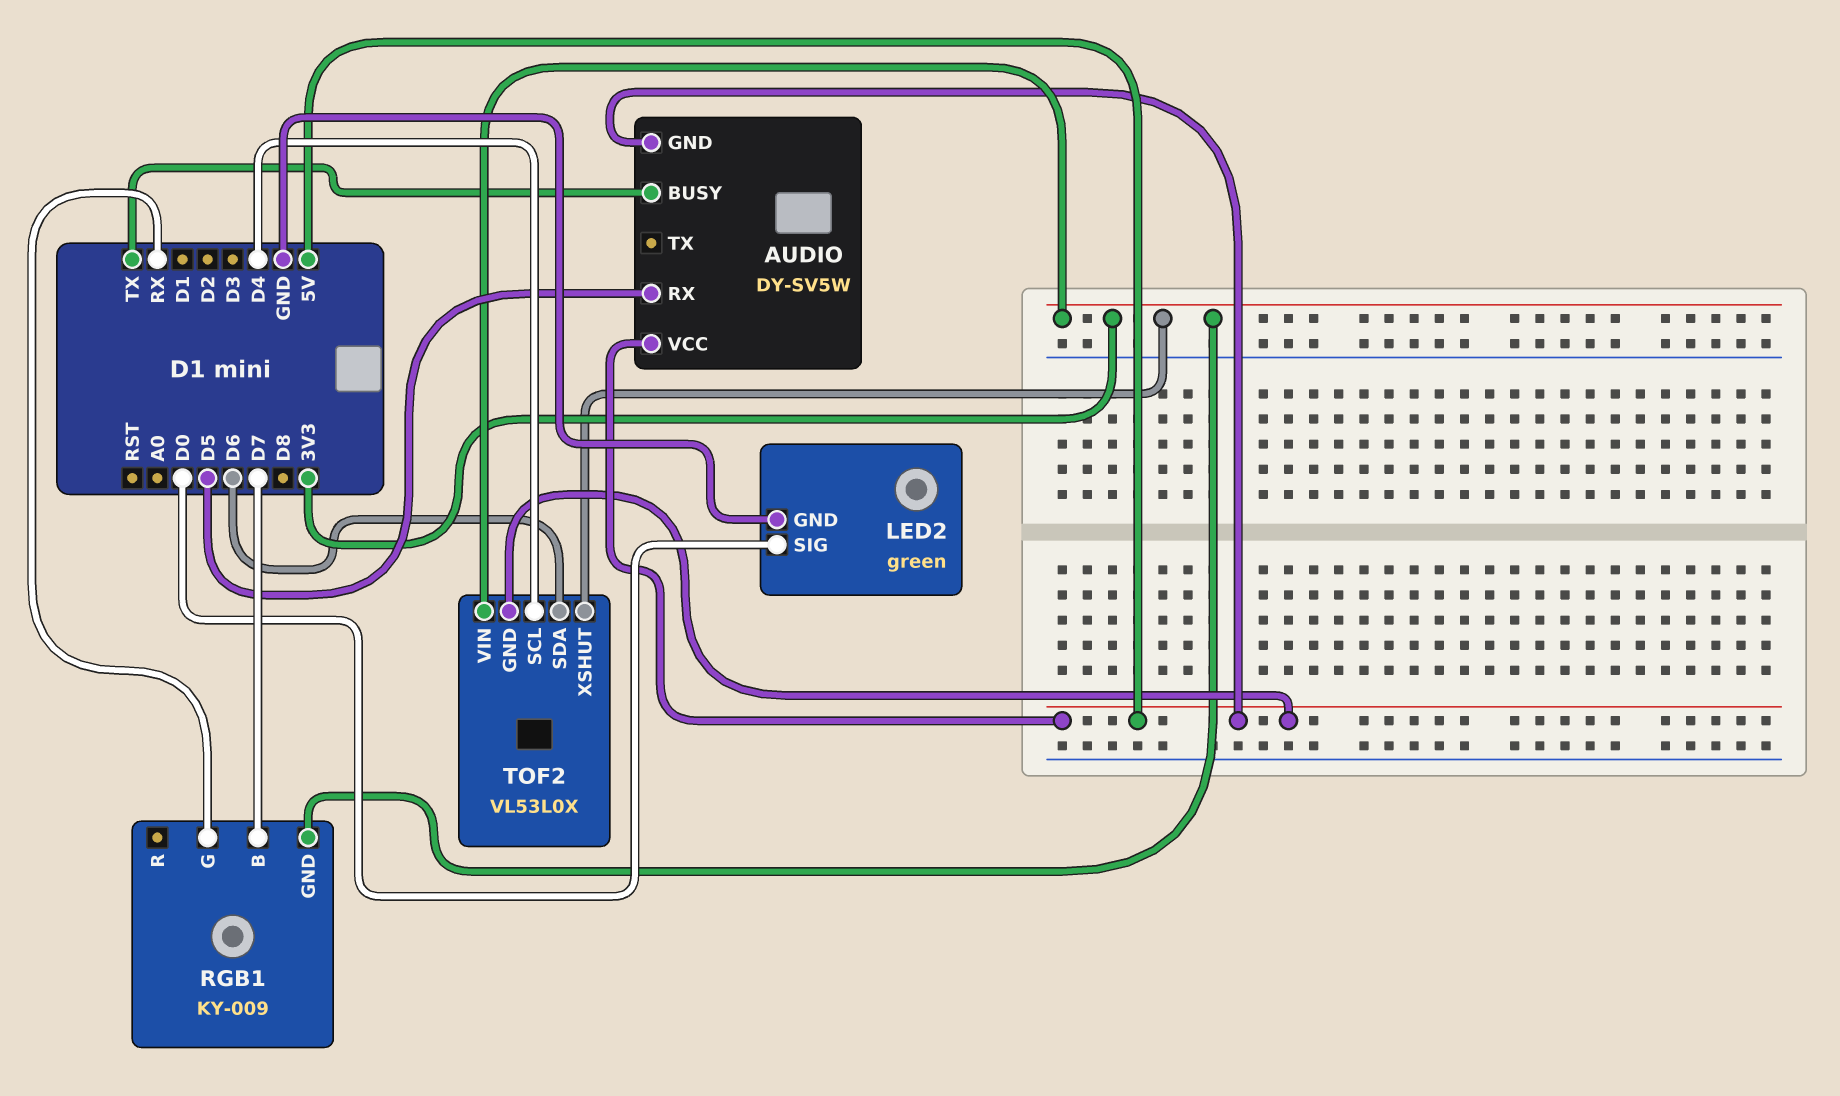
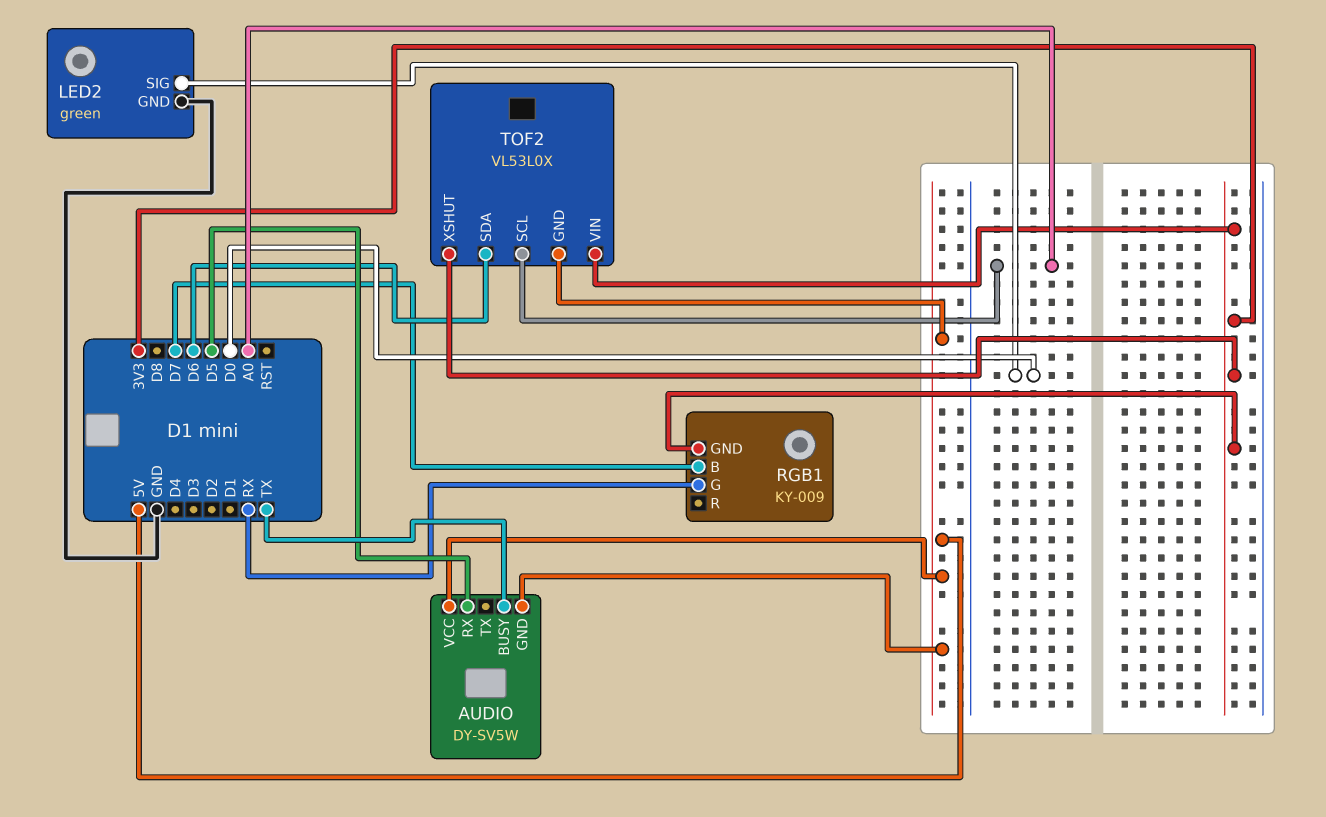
TOF2 pin SCL: D4 -> A0

